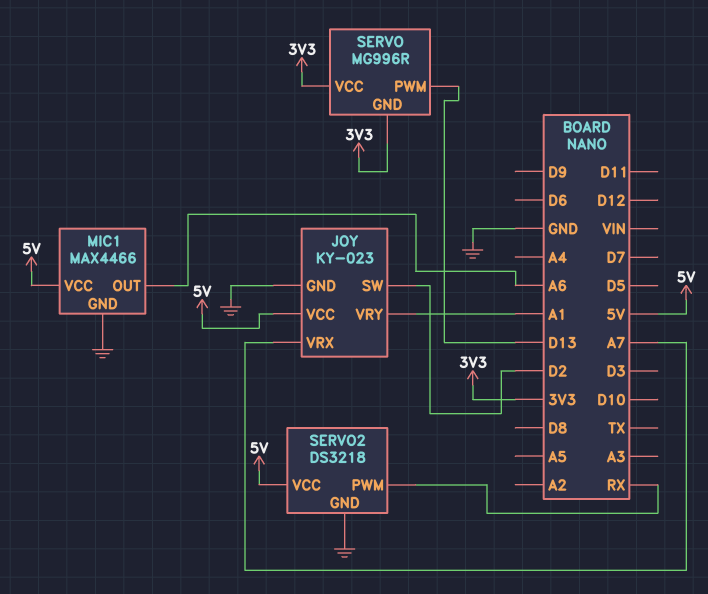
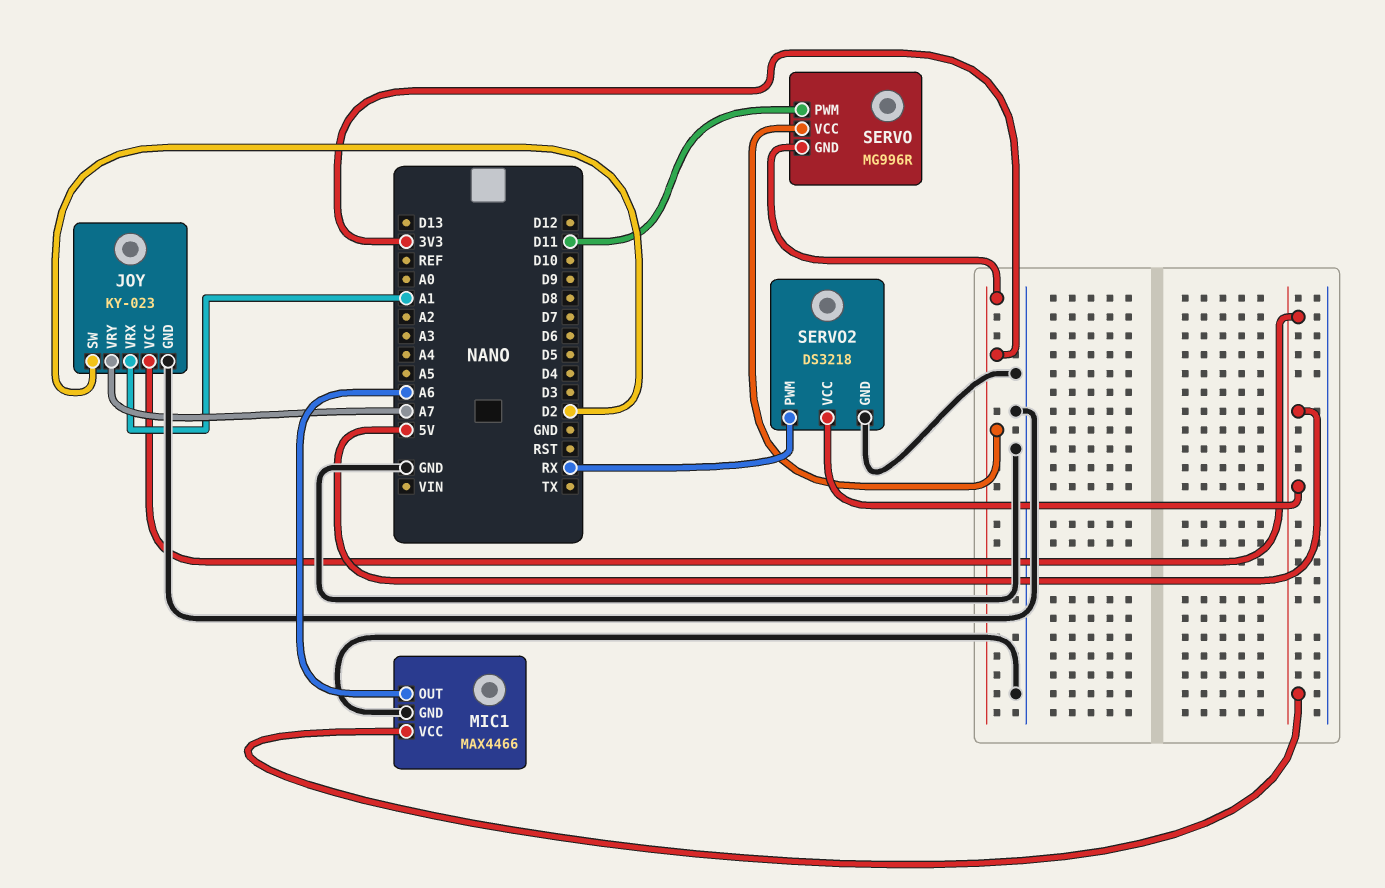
JOY pin VRX: A7 -> A1
JOY pin VRY: A1 -> A7
SERVO pin PWM: D13 -> D11

